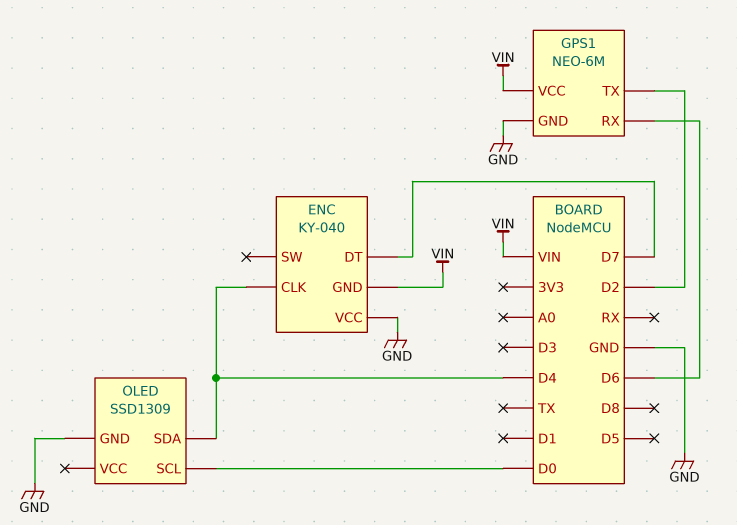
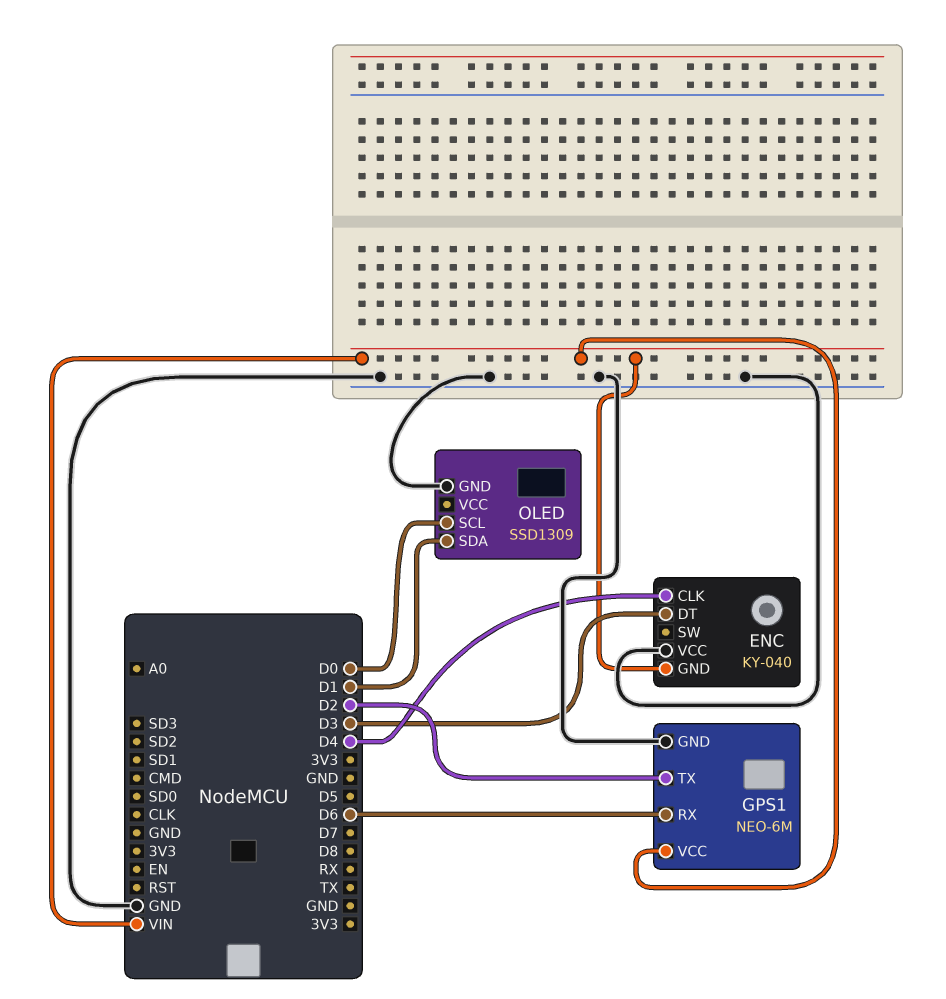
ENC pin DT: D7 -> D3
OLED pin SDA: D4 -> D1

